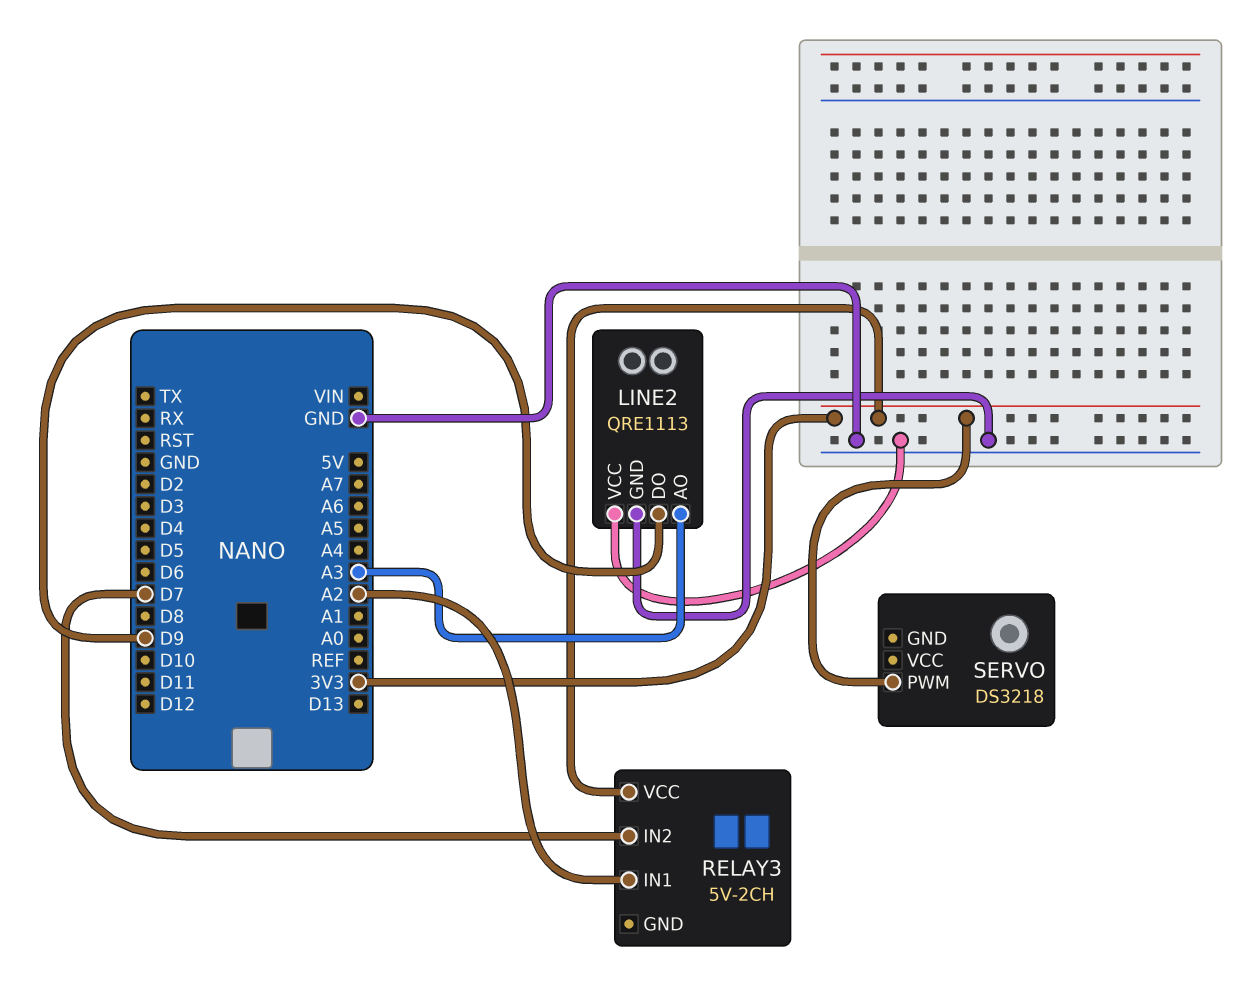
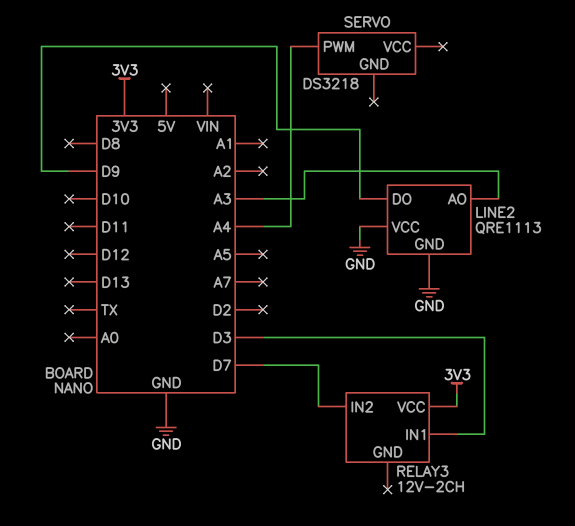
RELAY3: 5V-2CH -> 12V-2CH
RELAY3 pin IN1: A2 -> D3
SERVO pin PWM: 3V3 -> A4

